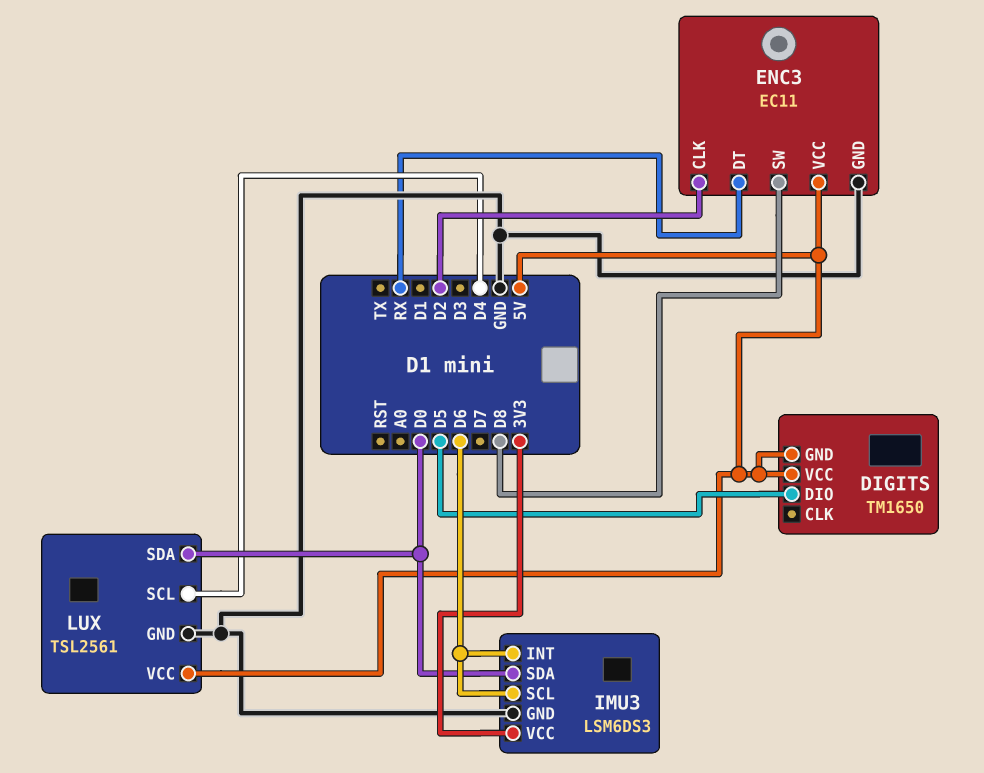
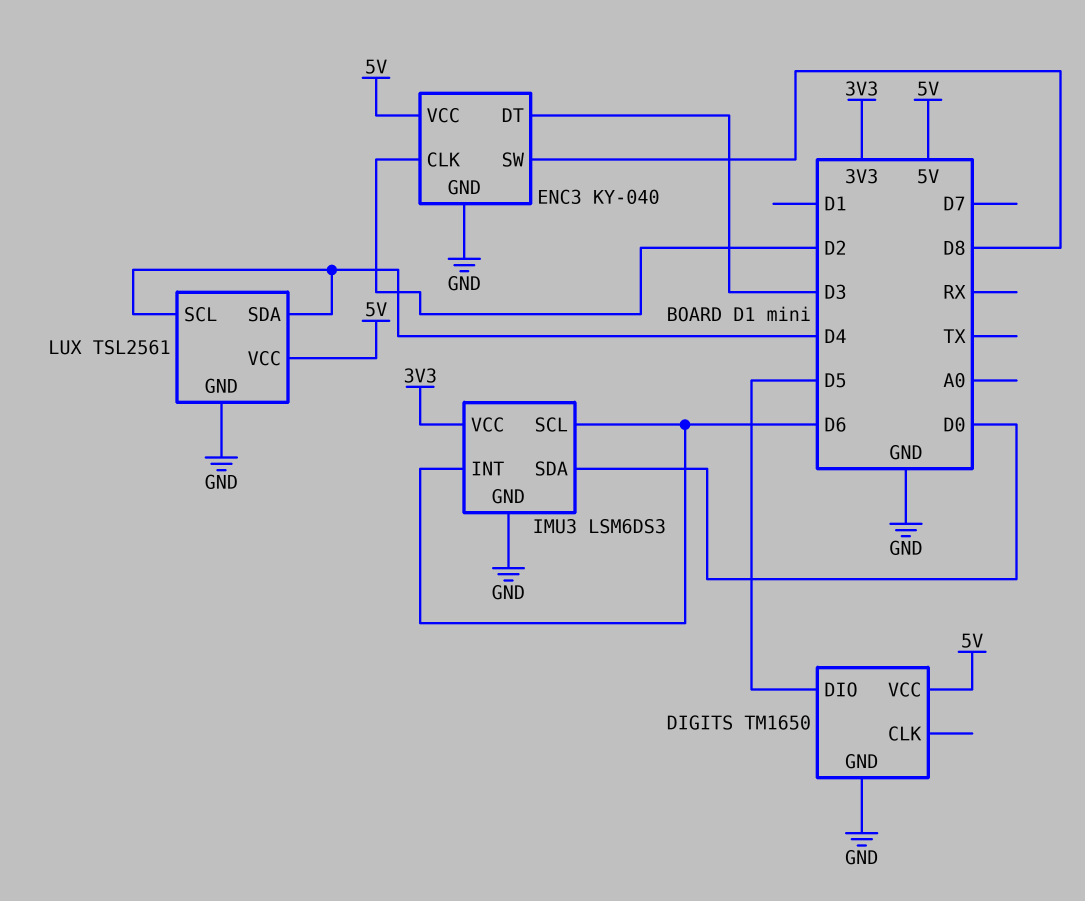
DIGITS pin GND: 5V -> GND
ENC3: EC11 -> KY-040
ENC3 pin DT: RX -> D3
LUX pin SDA: D0 -> D4

